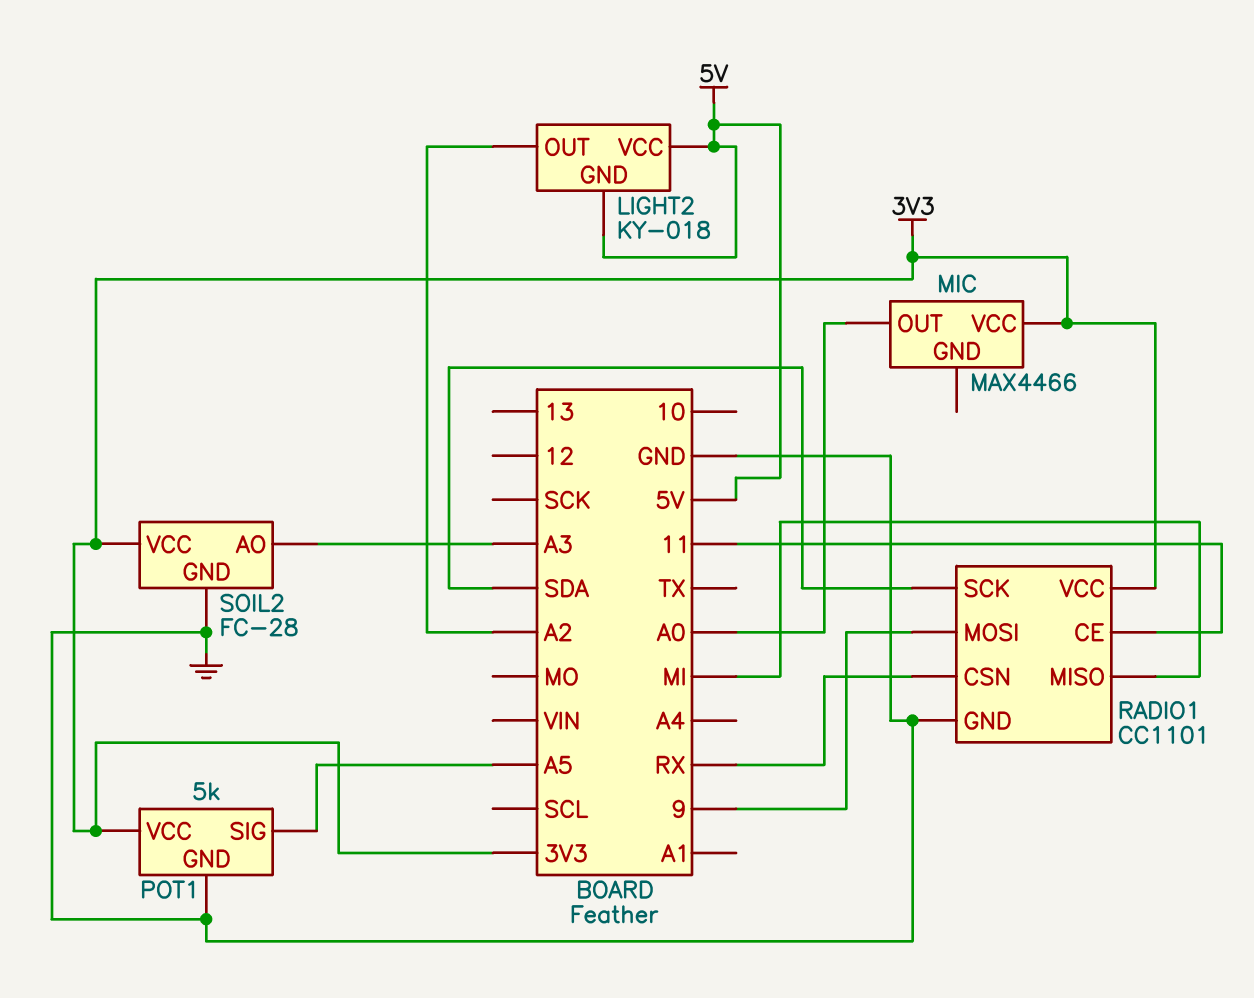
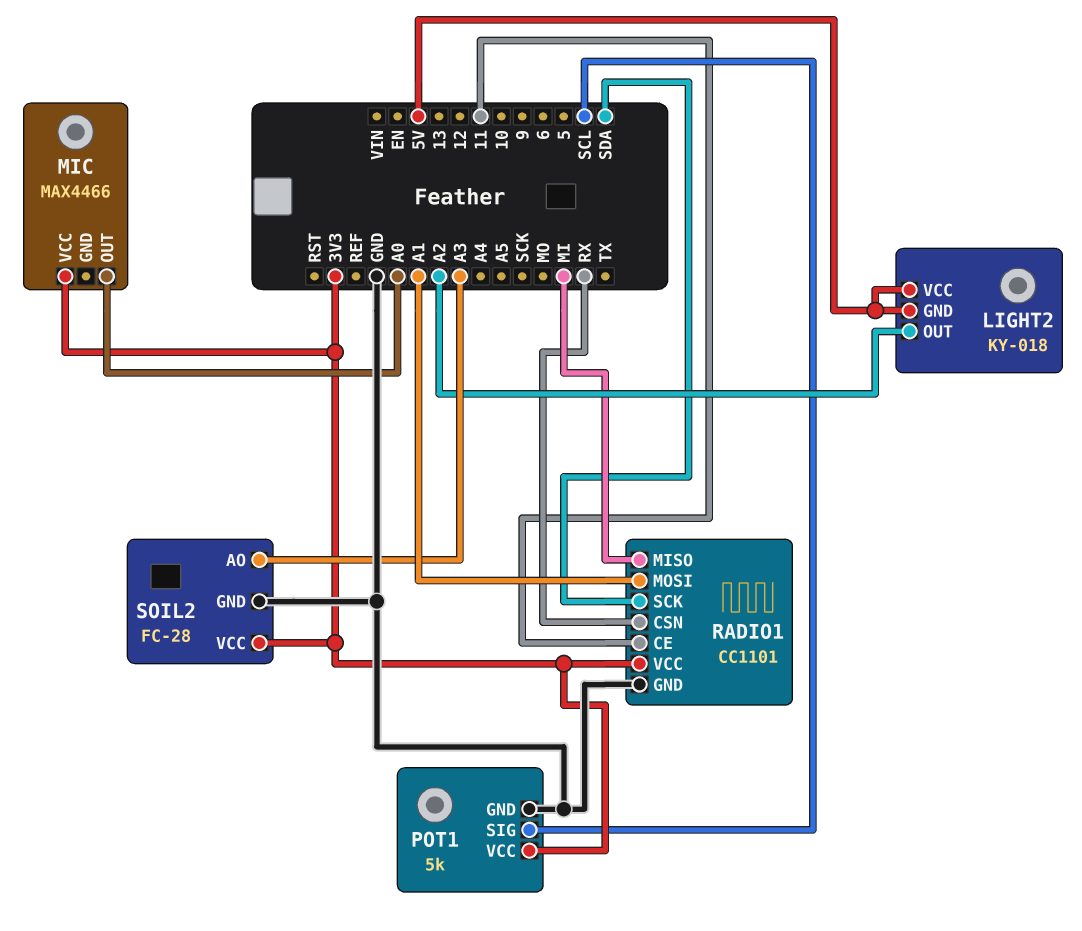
POT1 pin SIG: A5 -> SCL
RADIO1 pin MOSI: 9 -> A1

